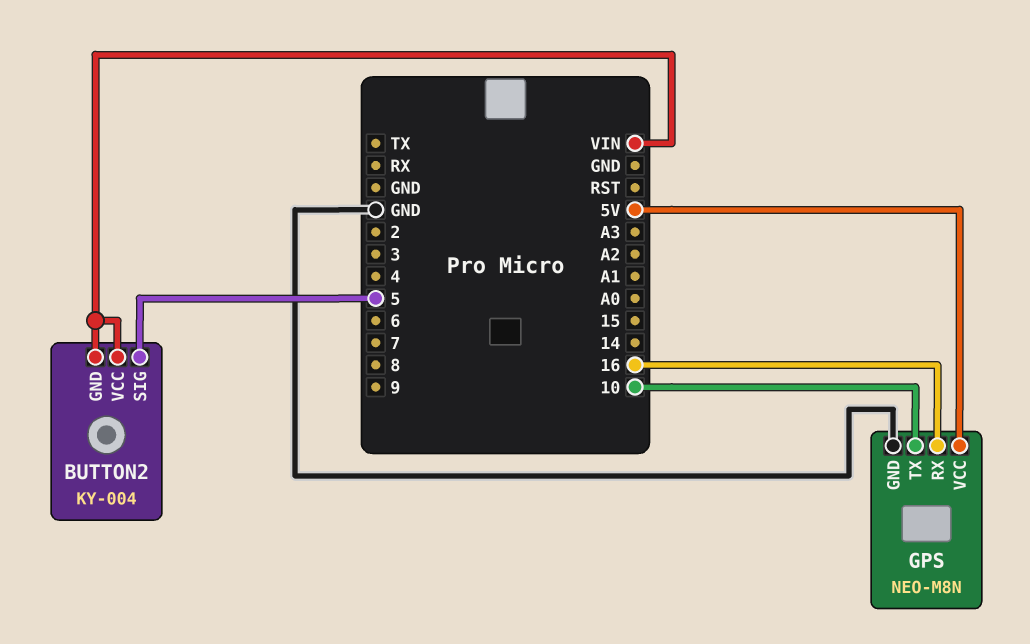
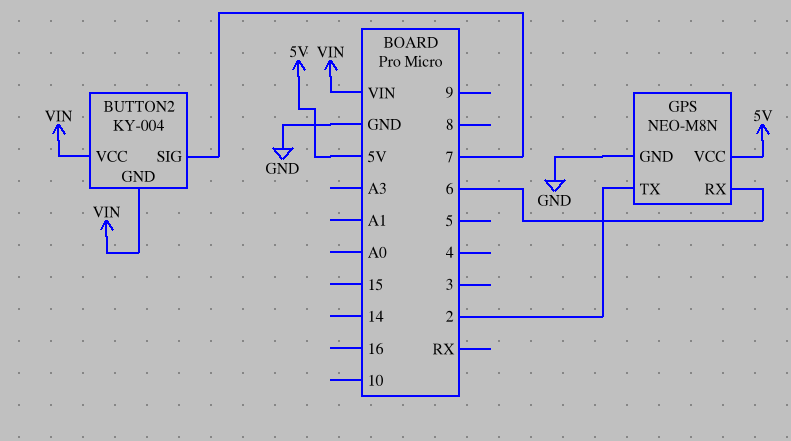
BUTTON2 pin SIG: 5 -> 7
GPS pin RX: 16 -> 6
GPS pin TX: 10 -> 2

